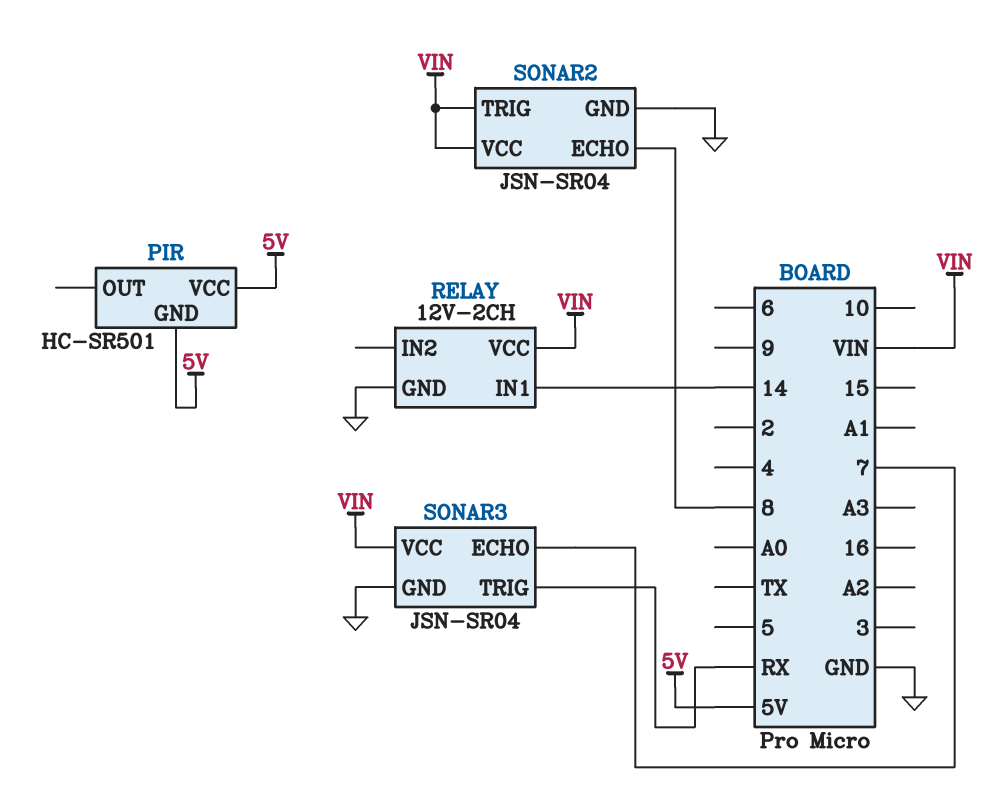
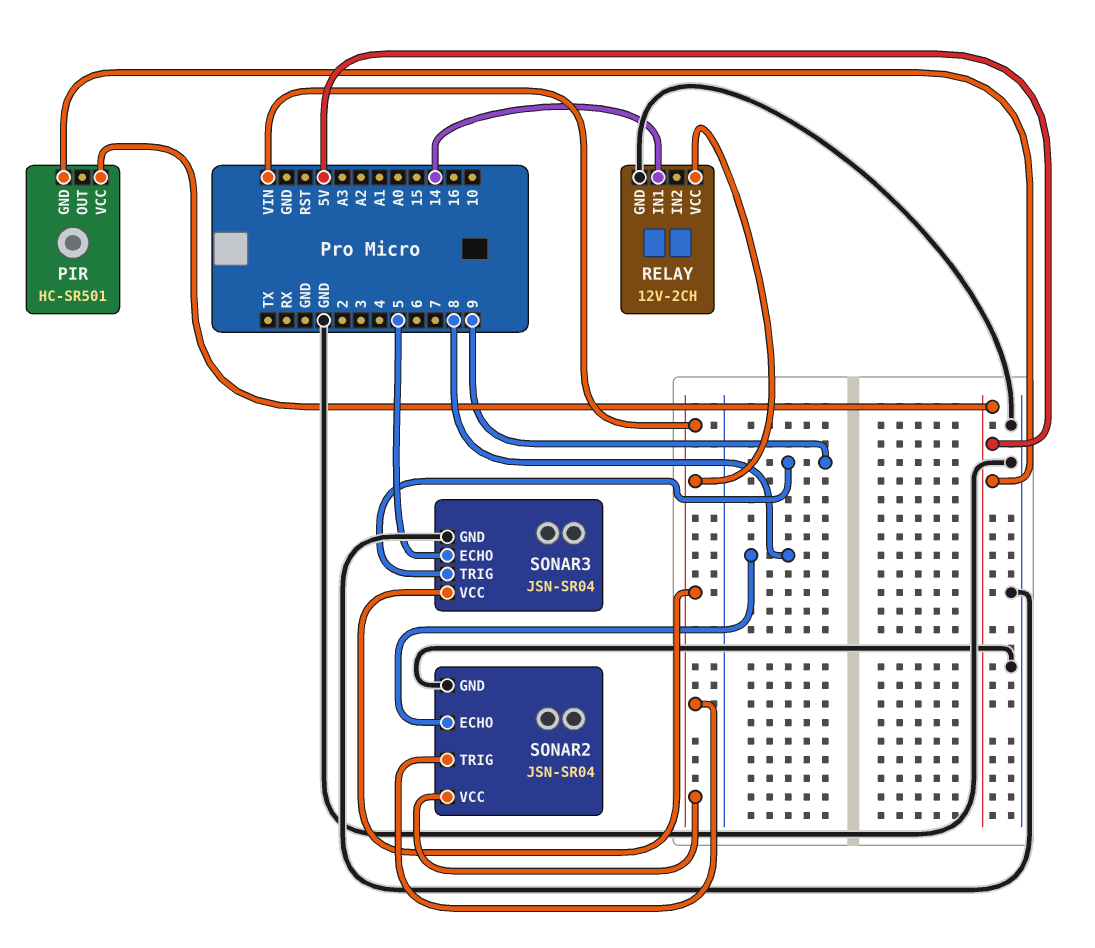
SONAR3 pin ECHO: 7 -> 5
SONAR3 pin TRIG: RX -> 9

